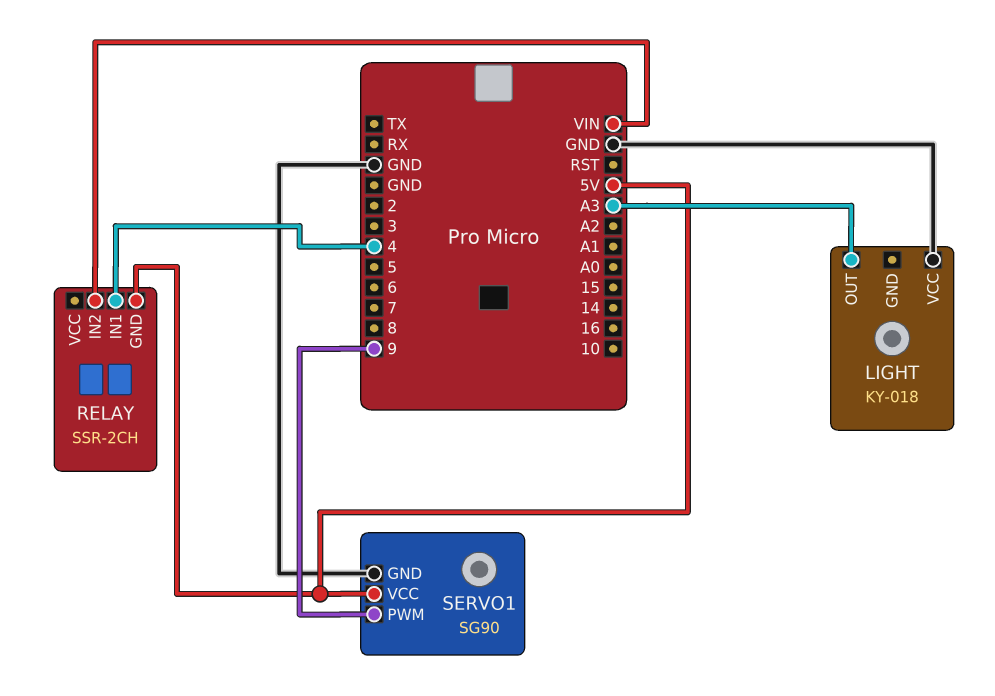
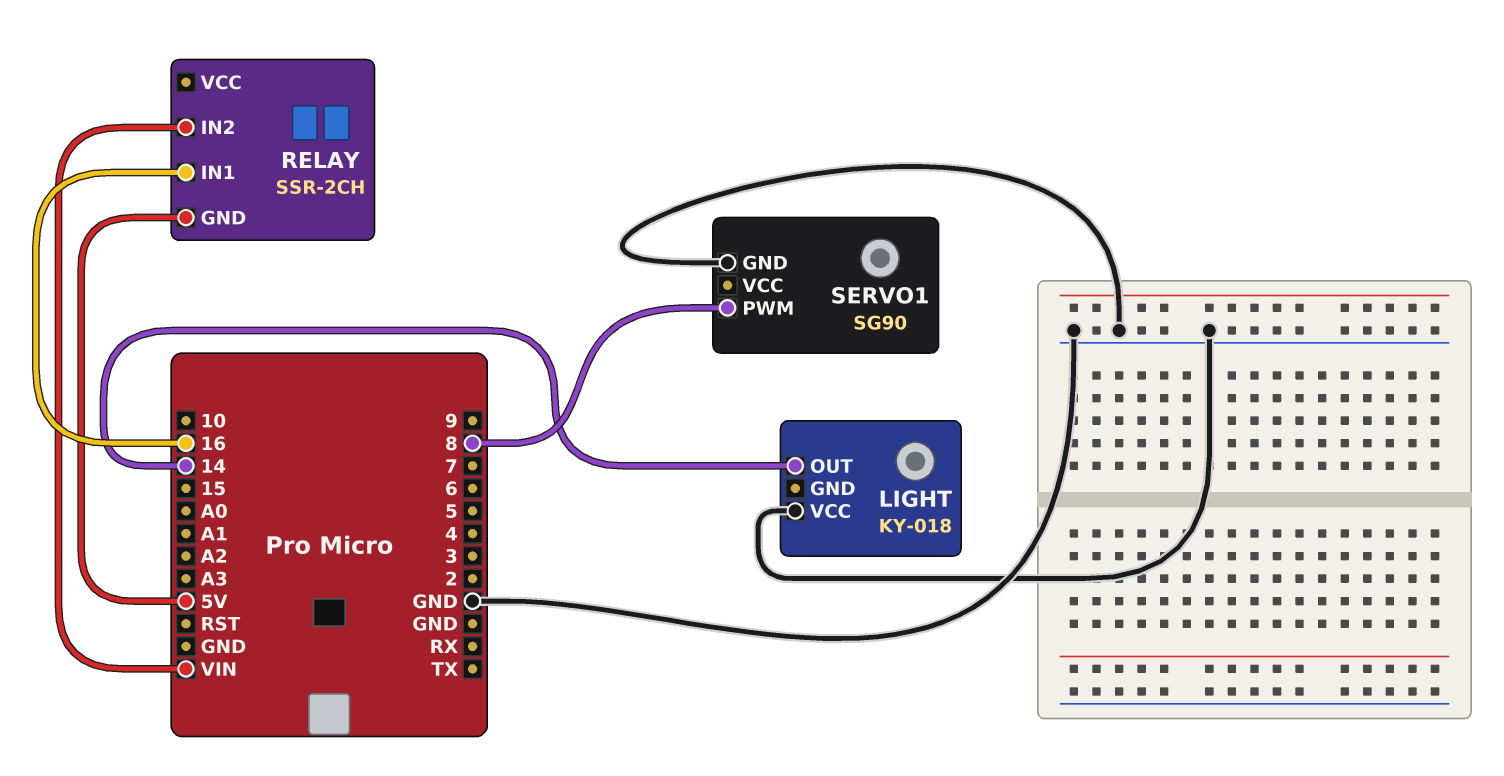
LIGHT pin OUT: A3 -> 14
RELAY pin IN1: 4 -> 16
SERVO1 pin PWM: 9 -> 8
SERVO1 pin VCC: 5V -> none

